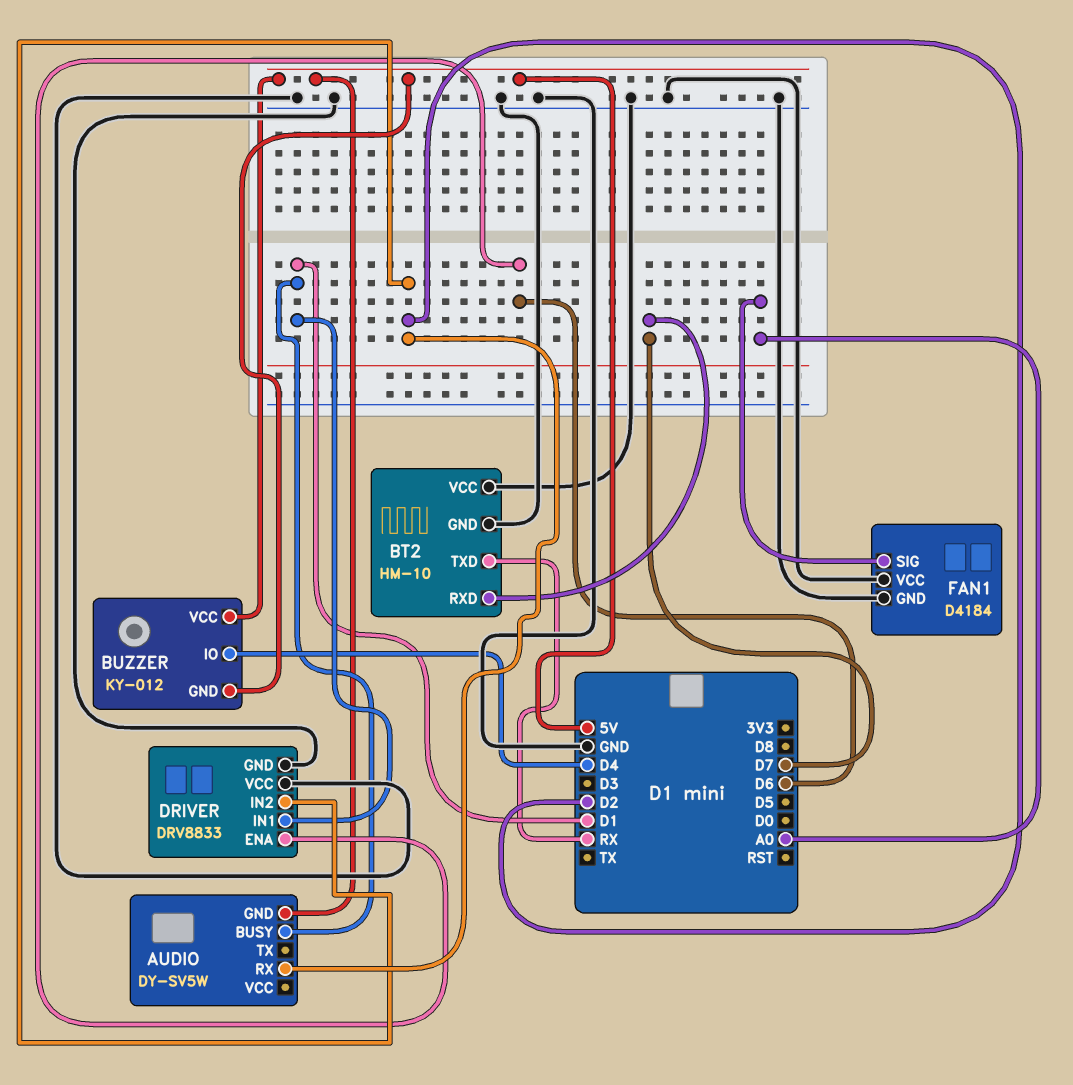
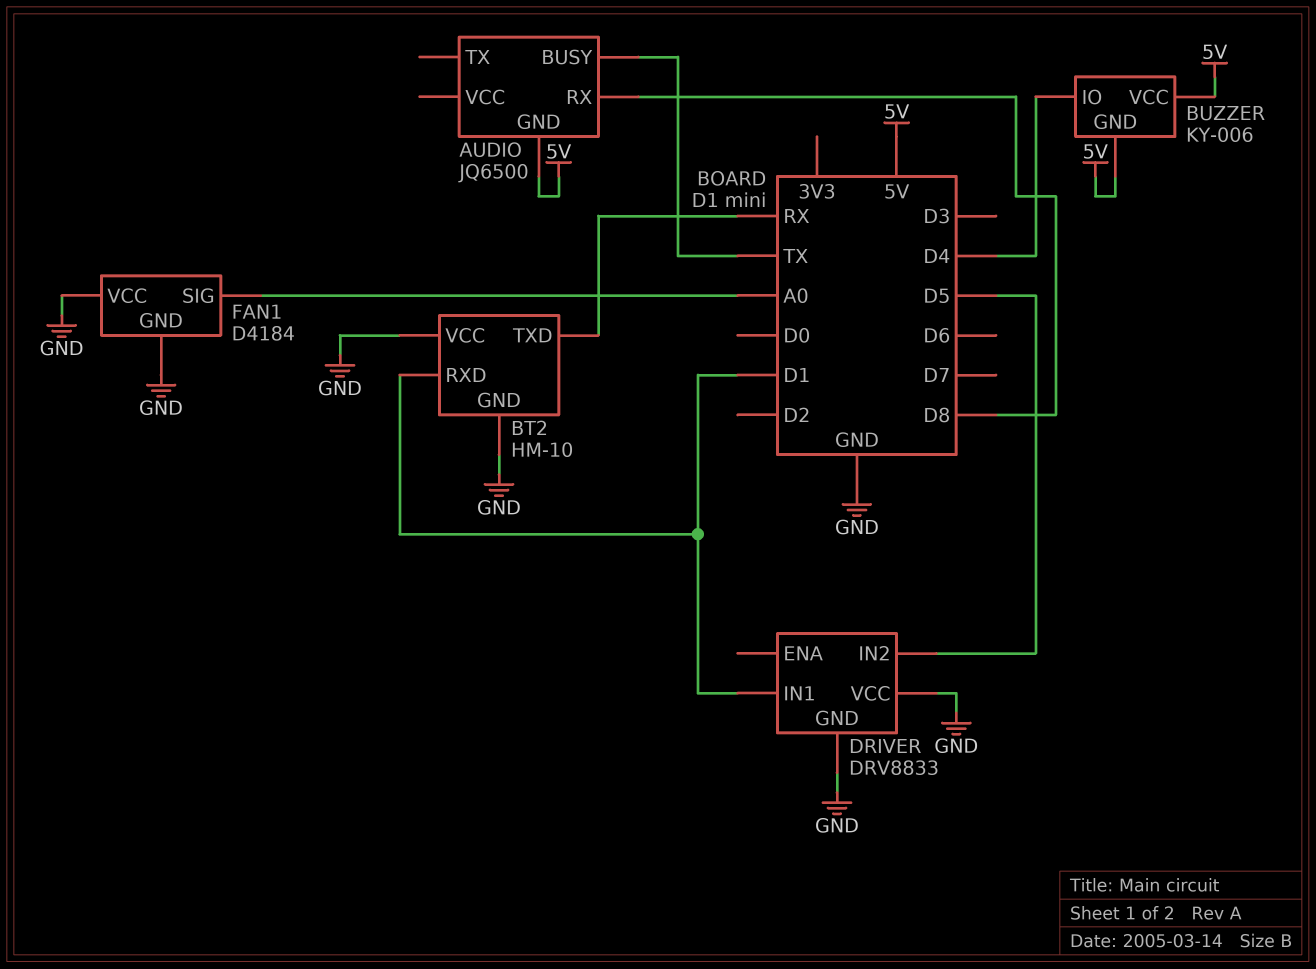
AUDIO: DY-SV5W -> JQ6500
AUDIO pin BUSY: D1 -> TX
AUDIO pin RX: D2 -> D8
BT2 pin RXD: D7 -> D1
BUZZER: KY-012 -> KY-006
DRIVER pin ENA: D6 -> none
DRIVER pin IN2: D2 -> D5

